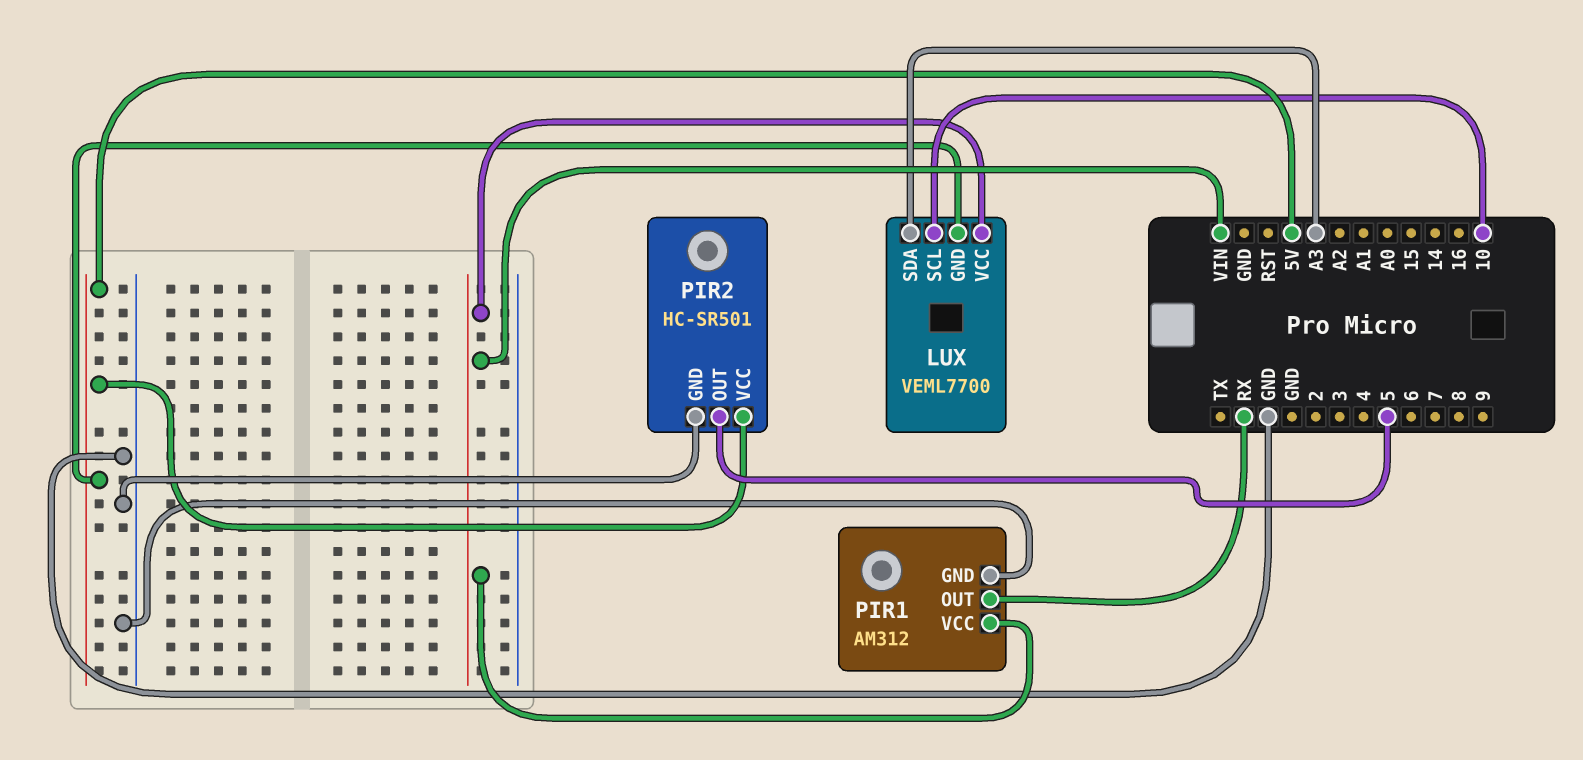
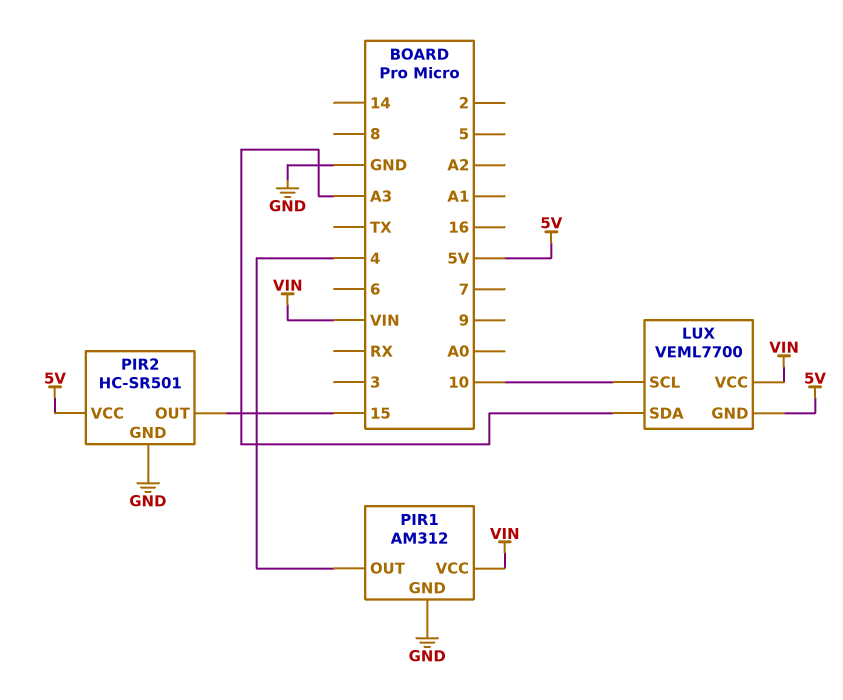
PIR1 pin OUT: RX -> 4
PIR2 pin OUT: 5 -> 15

